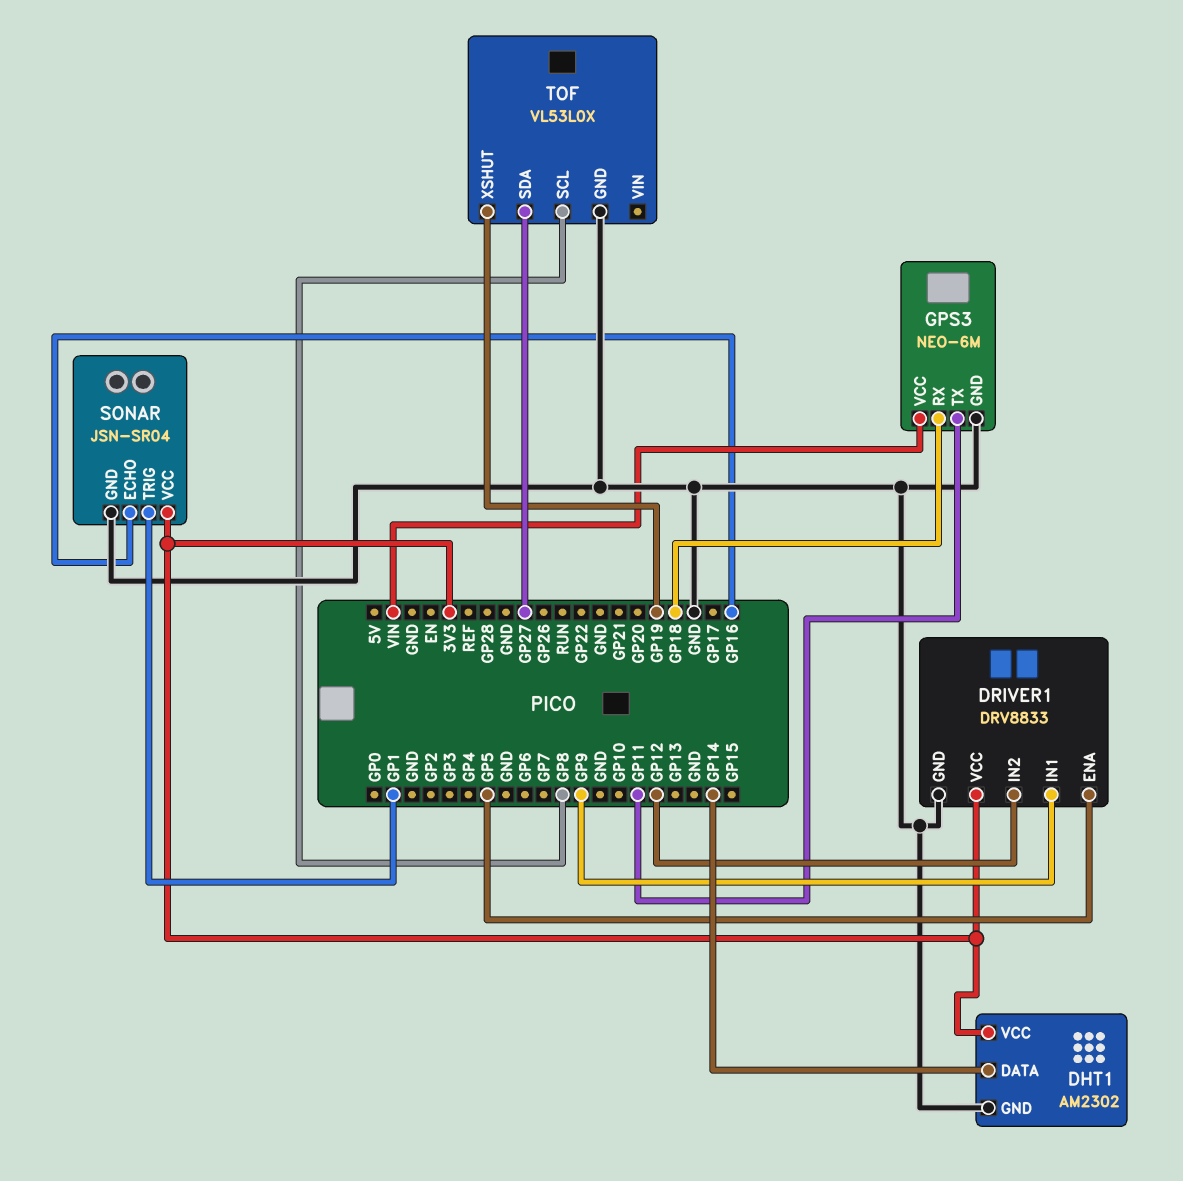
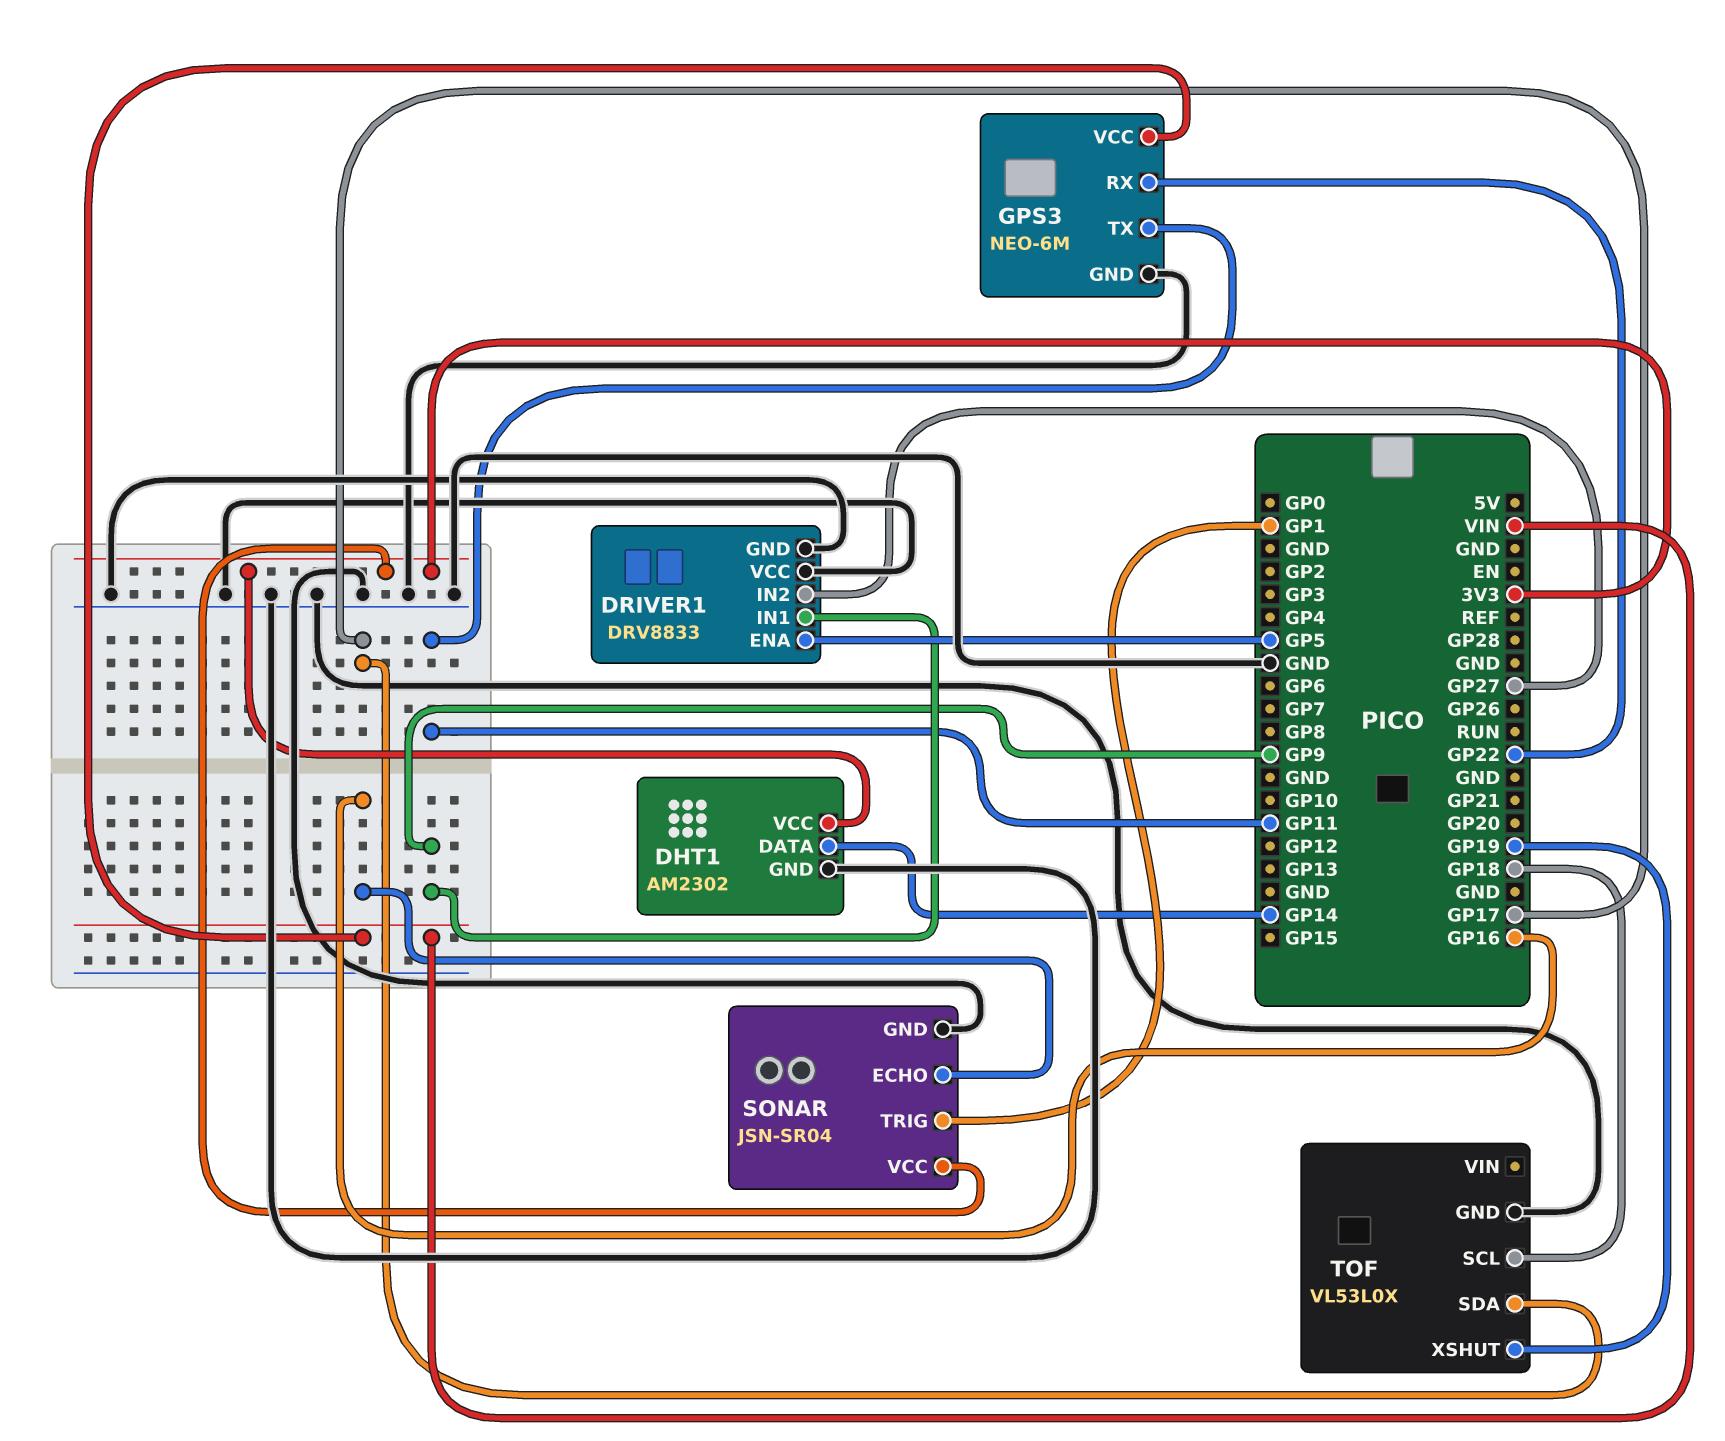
DRIVER1 pin IN2: GP12 -> GP27
DRIVER1 pin VCC: 3V3 -> GND
GPS3 pin RX: GP18 -> GP22
TOF pin SCL: GP8 -> GP18
TOF pin SDA: GP27 -> GP17

